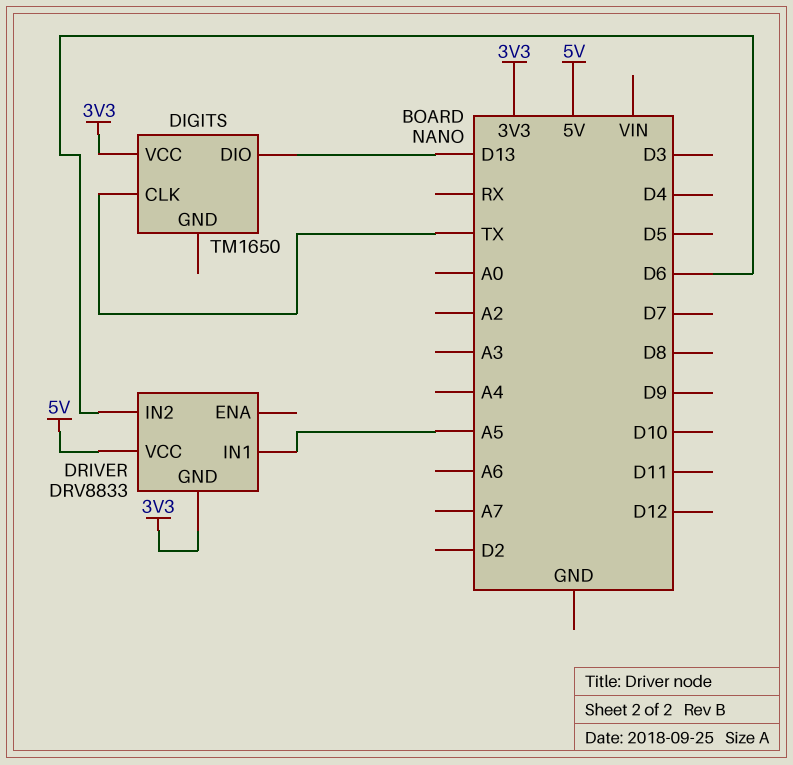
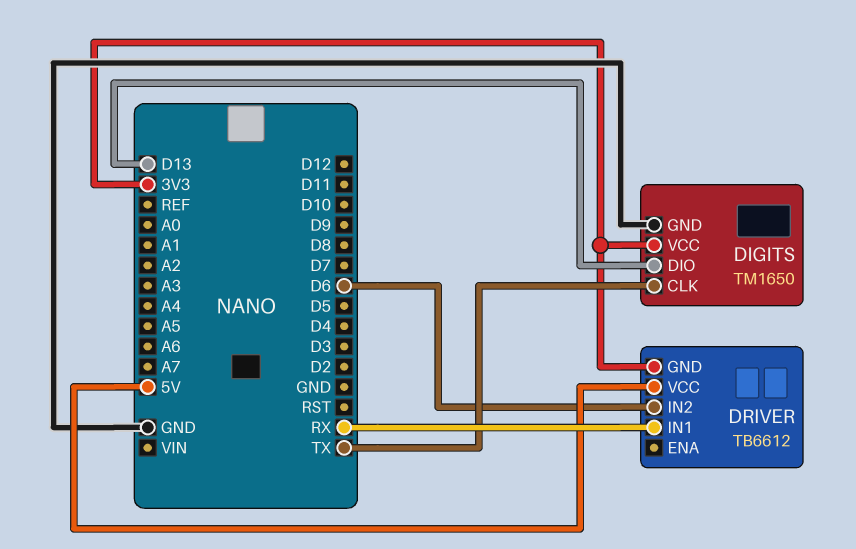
DIGITS pin GND: none -> GND
DRIVER: DRV8833 -> TB6612
DRIVER pin IN1: A5 -> RX

